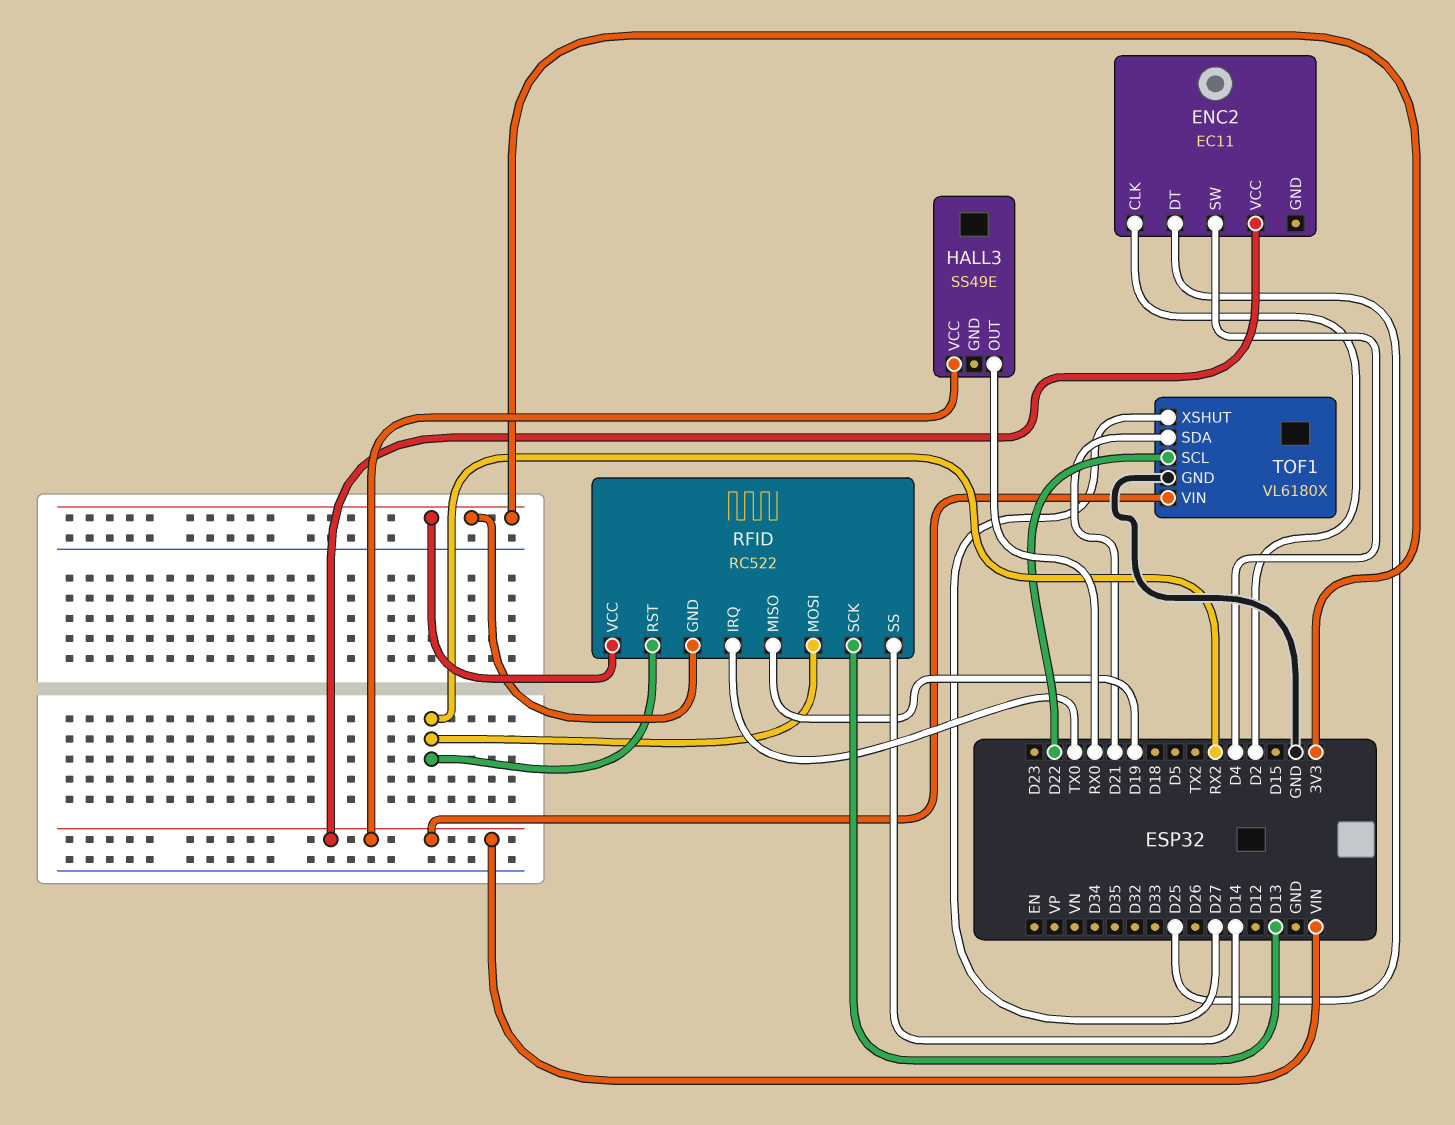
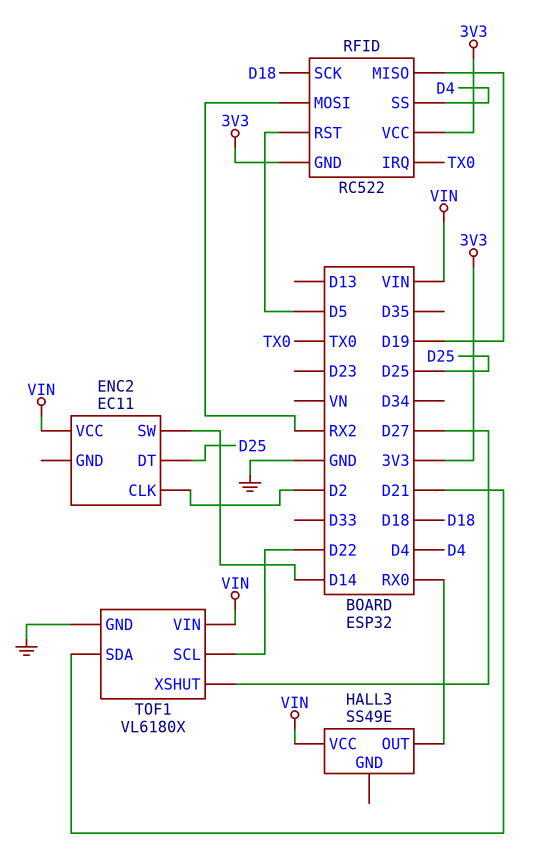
ENC2 pin SW: D4 -> D14
RFID pin RST: RX2 -> D5
RFID pin SCK: D13 -> D18
RFID pin SS: D14 -> D4

